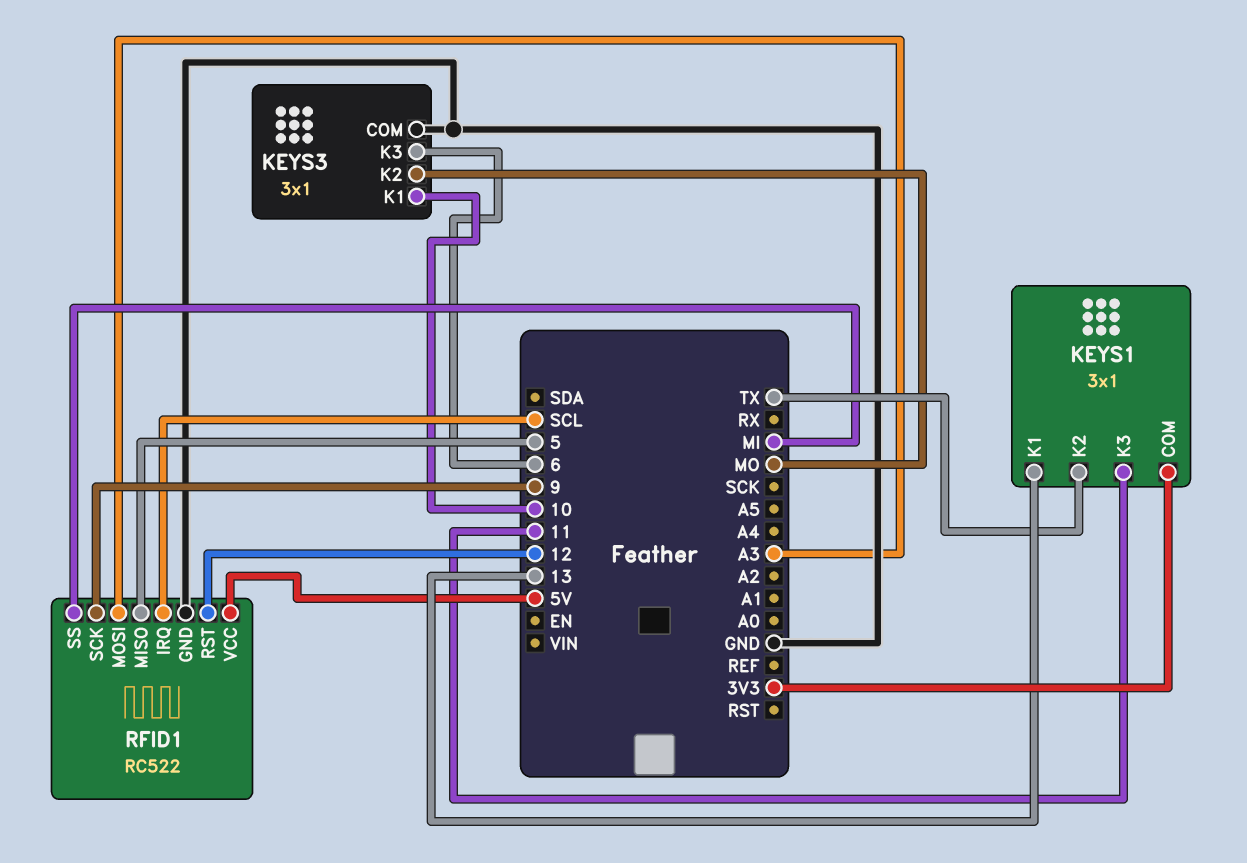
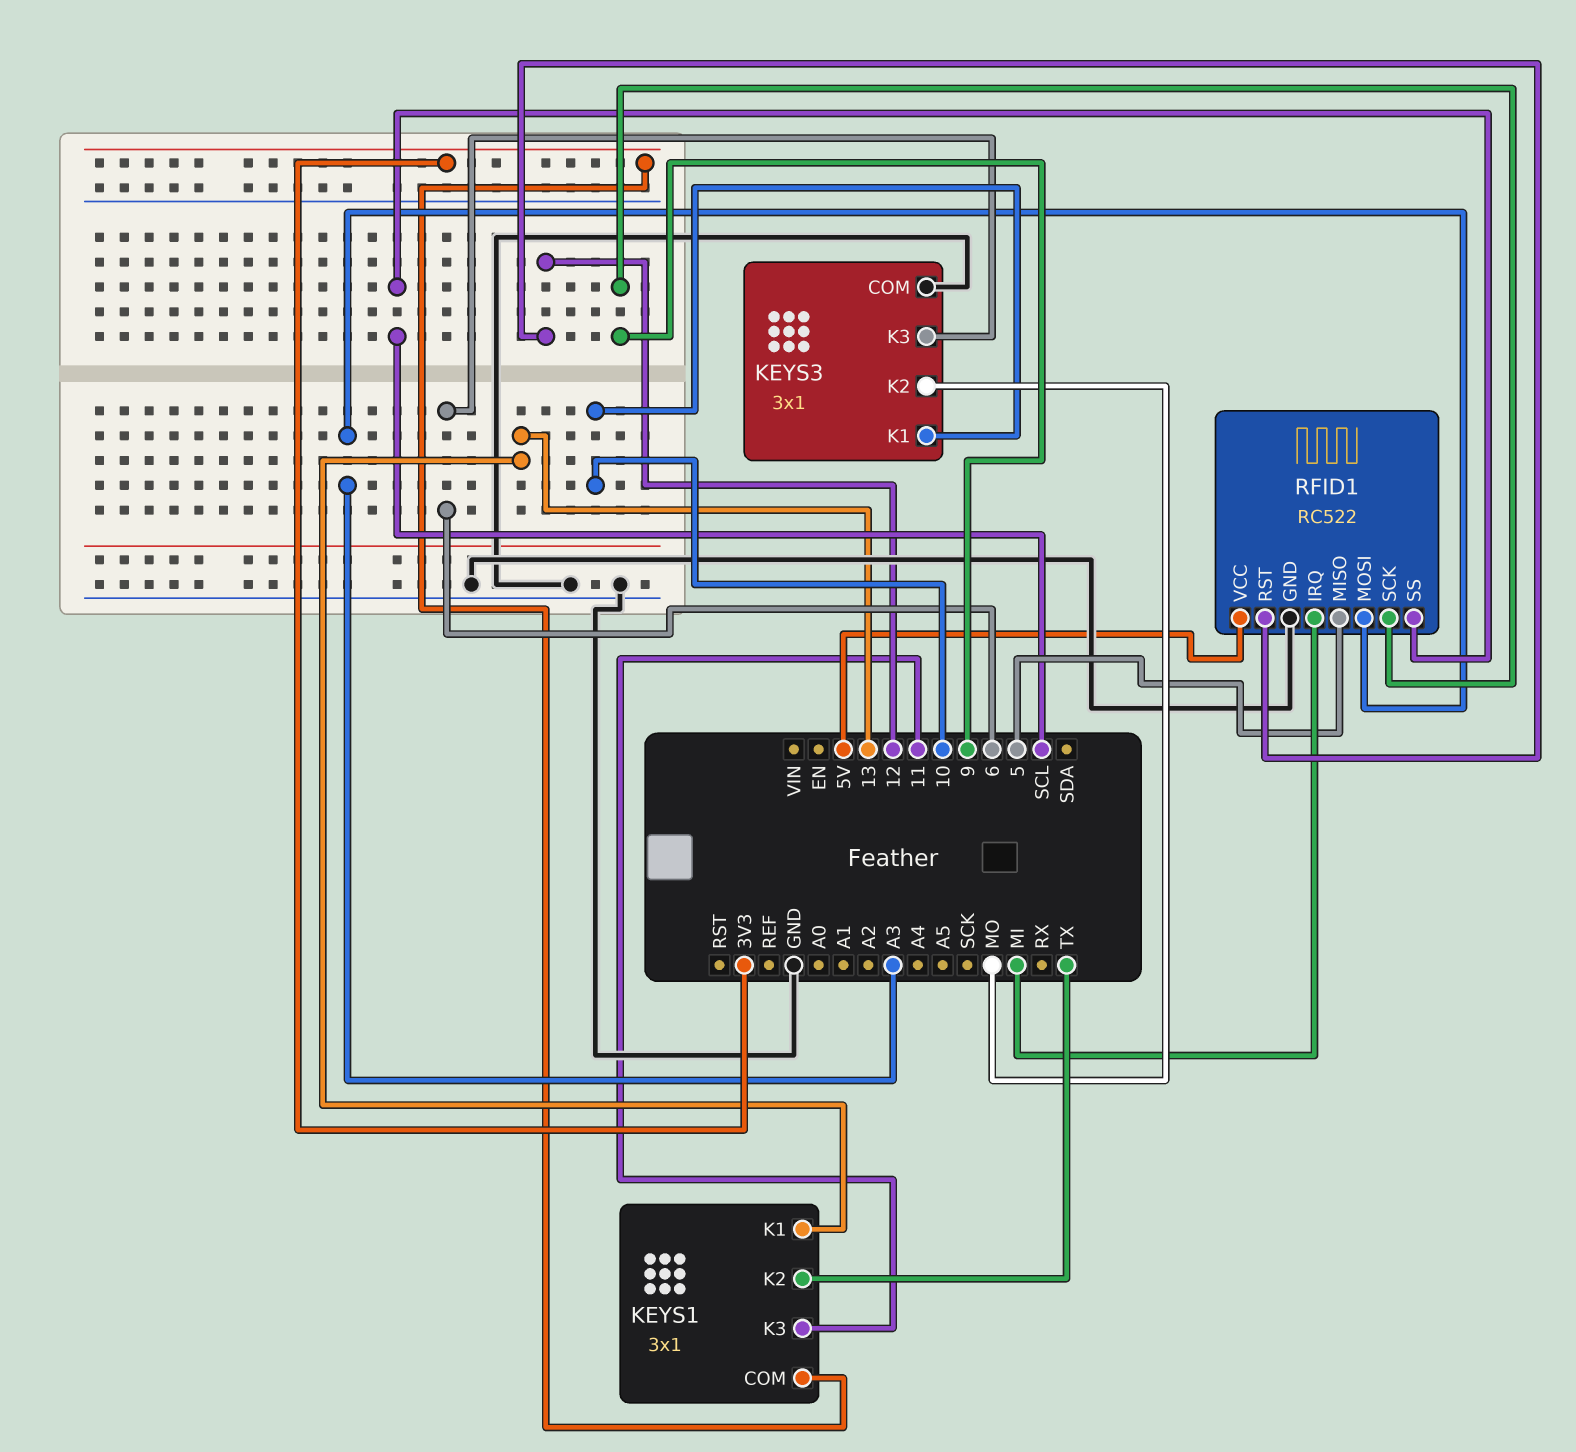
RFID1 pin IRQ: SCL -> MI
RFID1 pin SS: MI -> SCL

